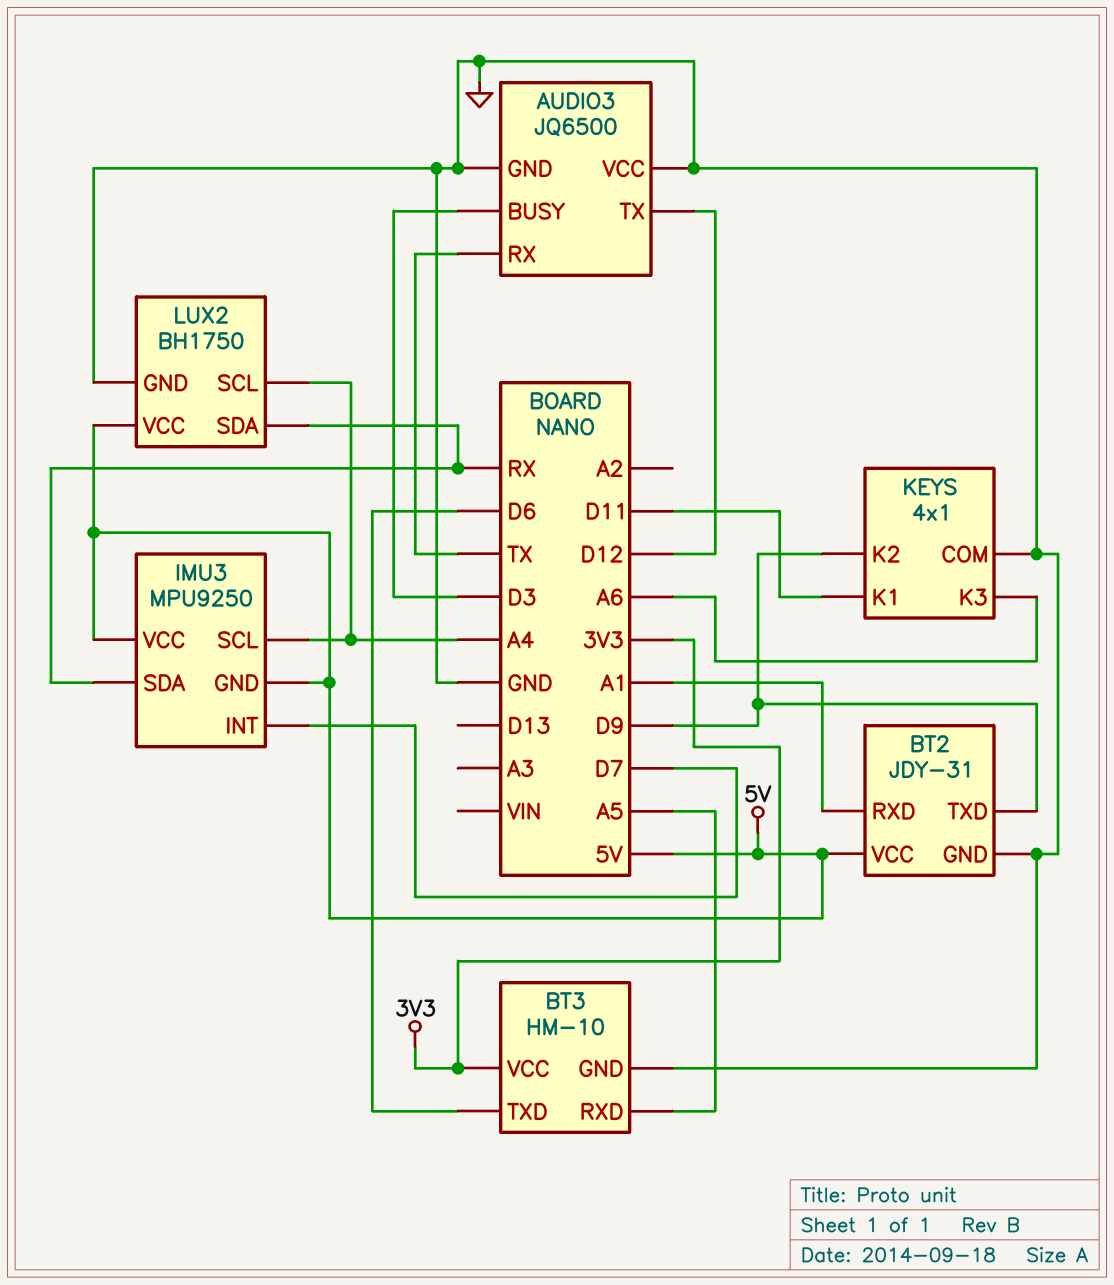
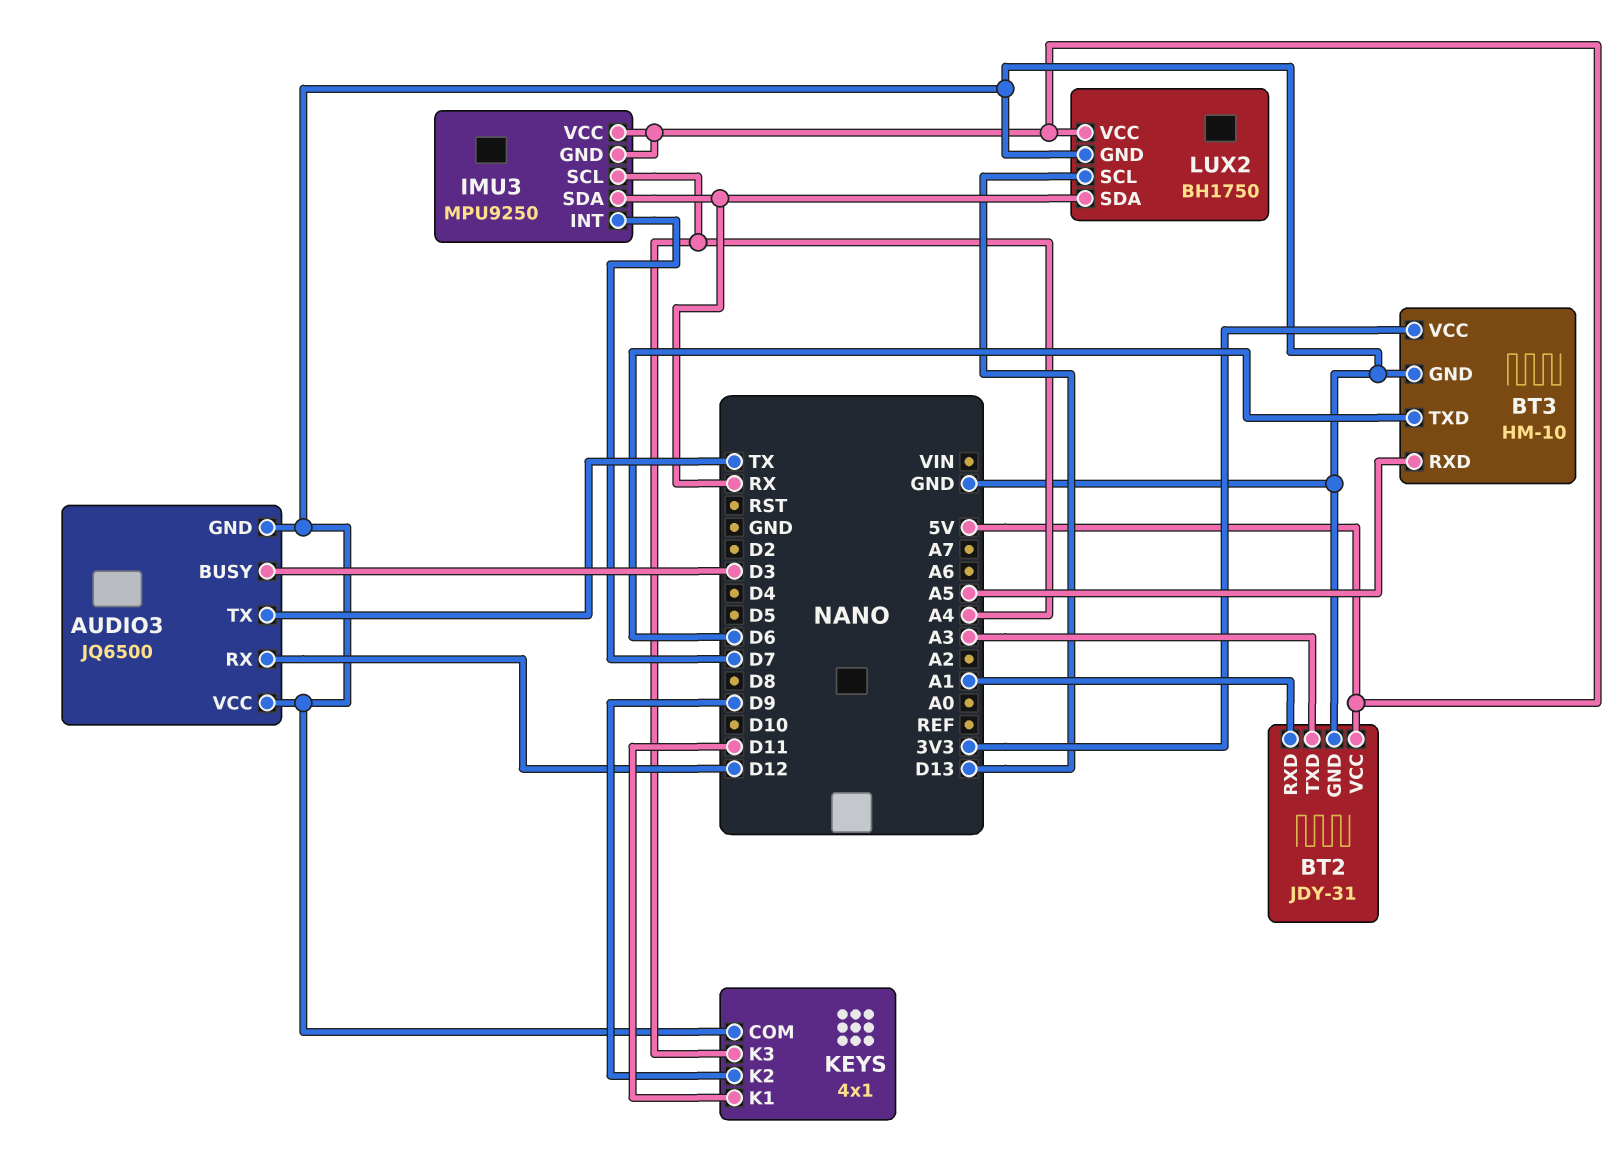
AUDIO3 pin RX: TX -> D12
AUDIO3 pin TX: D12 -> TX
BT2 pin TXD: D9 -> A3
KEYS pin K3: A6 -> A4
LUX2 pin SCL: A4 -> D13

